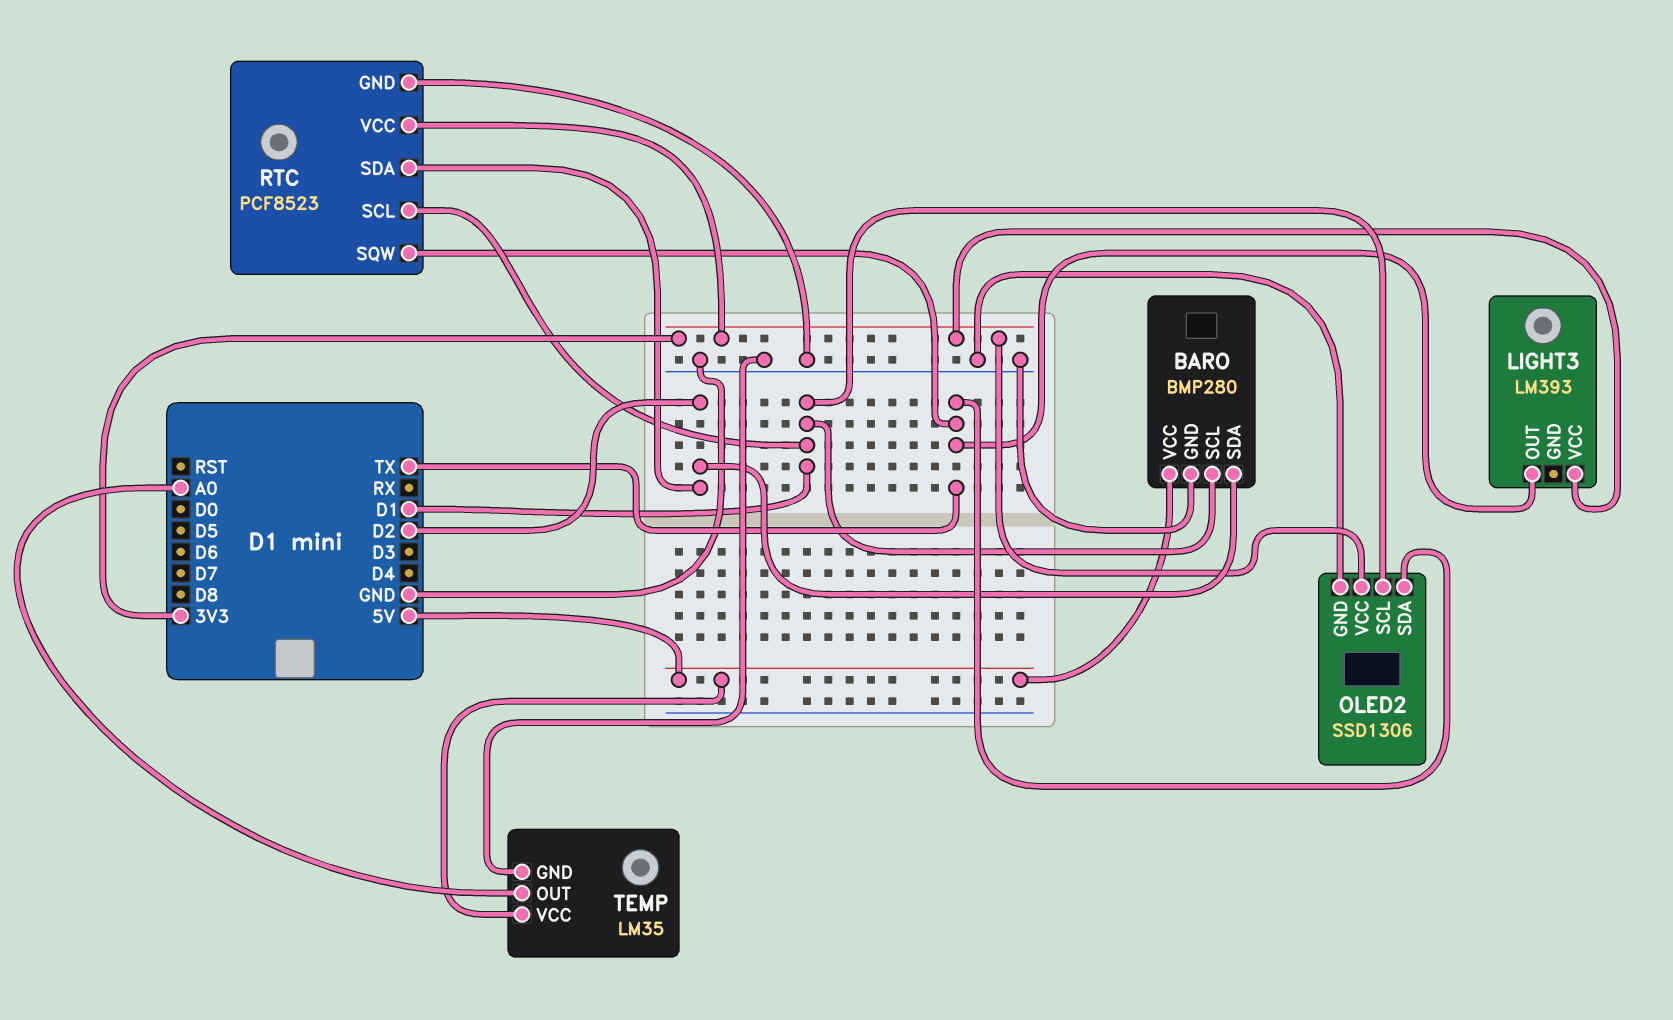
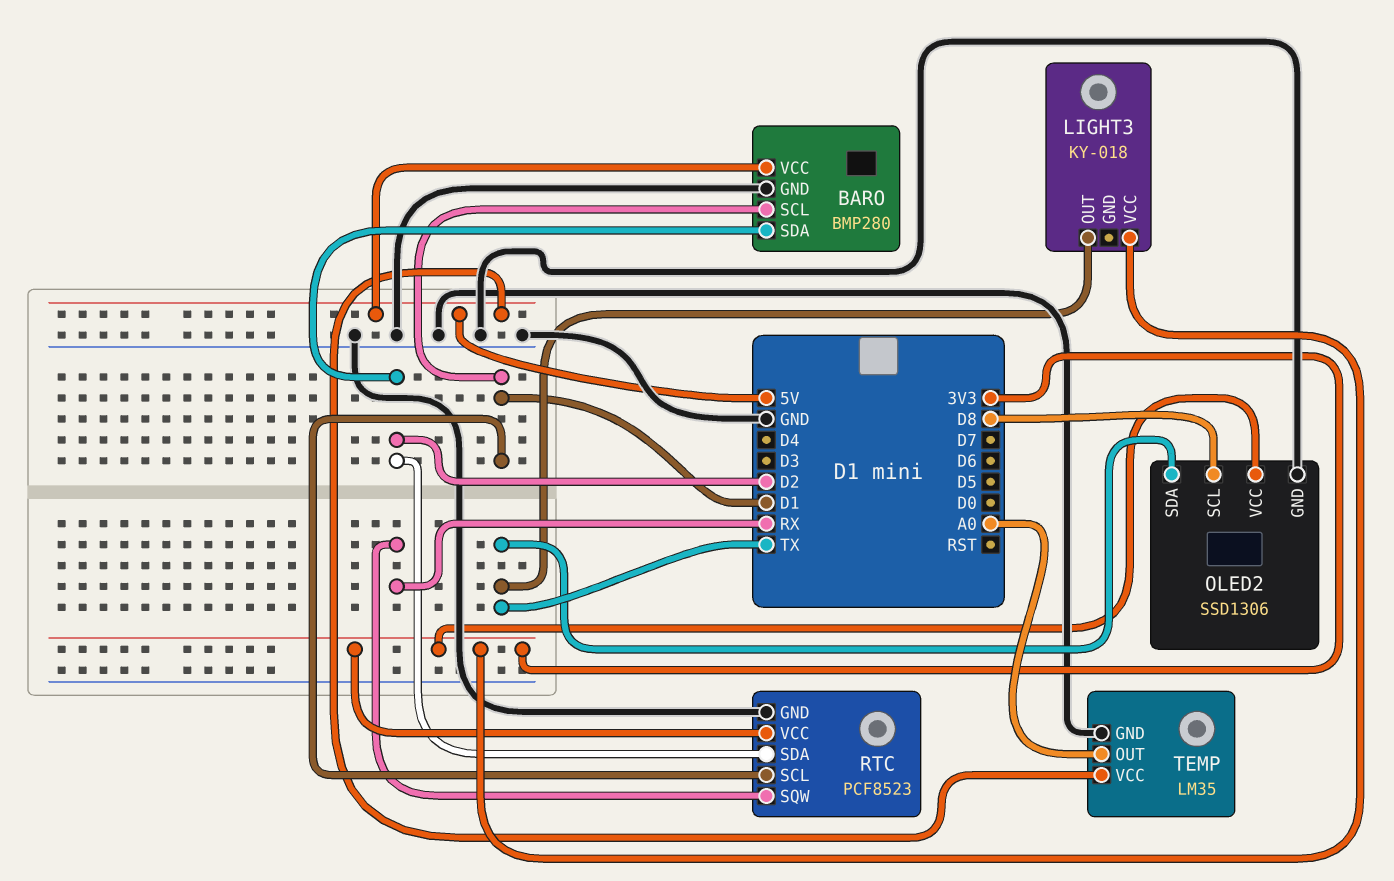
LIGHT3: LM393 -> KY-018
OLED2 pin SCL: D1 -> D8
RTC pin SQW: TX -> RX

